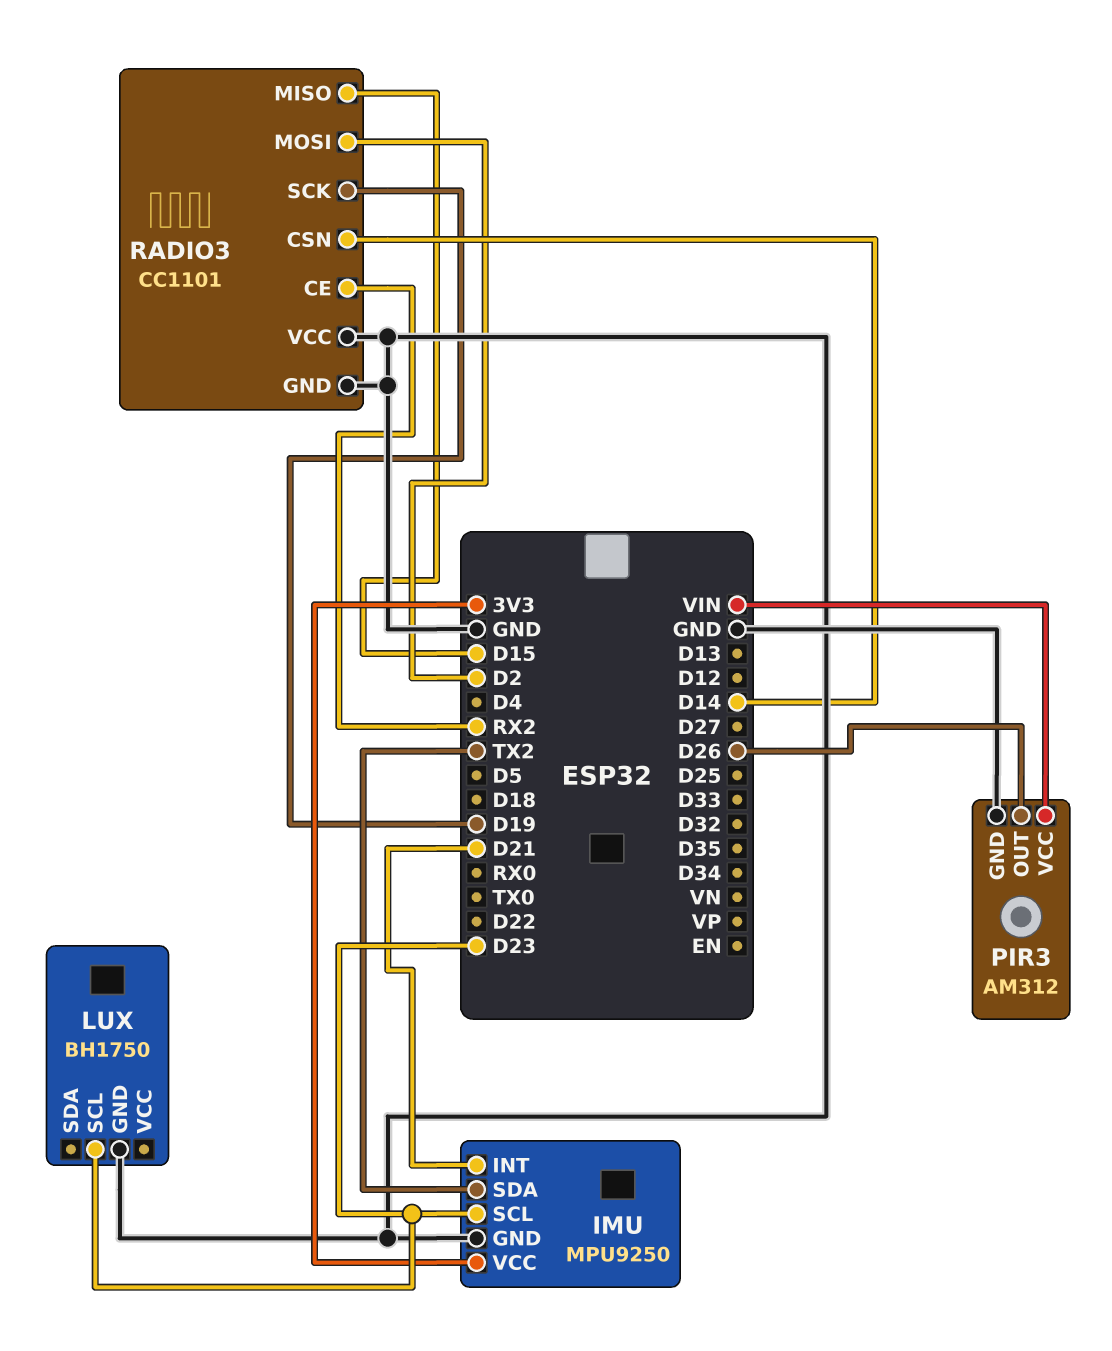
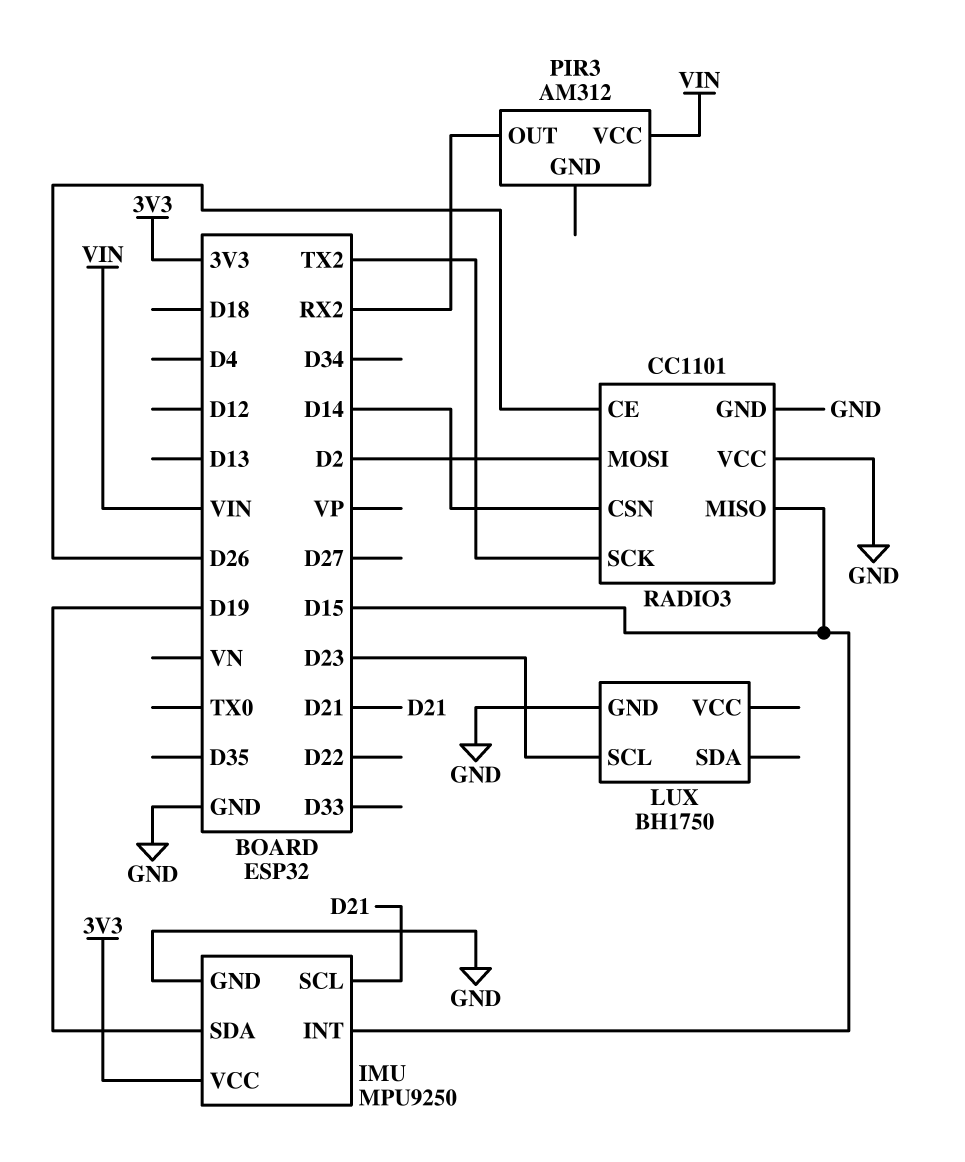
IMU pin INT: D21 -> D15
IMU pin SCL: D23 -> D21
IMU pin SDA: TX2 -> D19
PIR3 pin GND: GND -> none
PIR3 pin OUT: D26 -> RX2
RADIO3 pin CE: RX2 -> D26
RADIO3 pin SCK: D19 -> TX2

